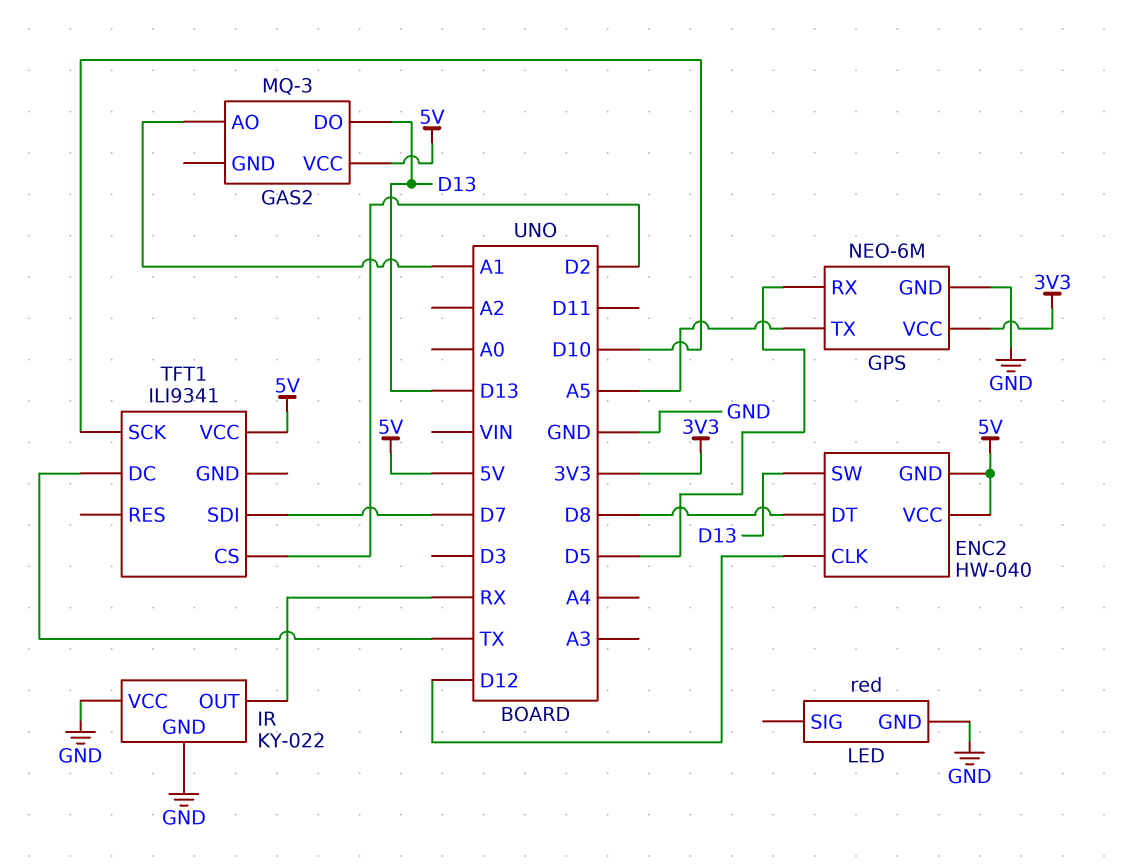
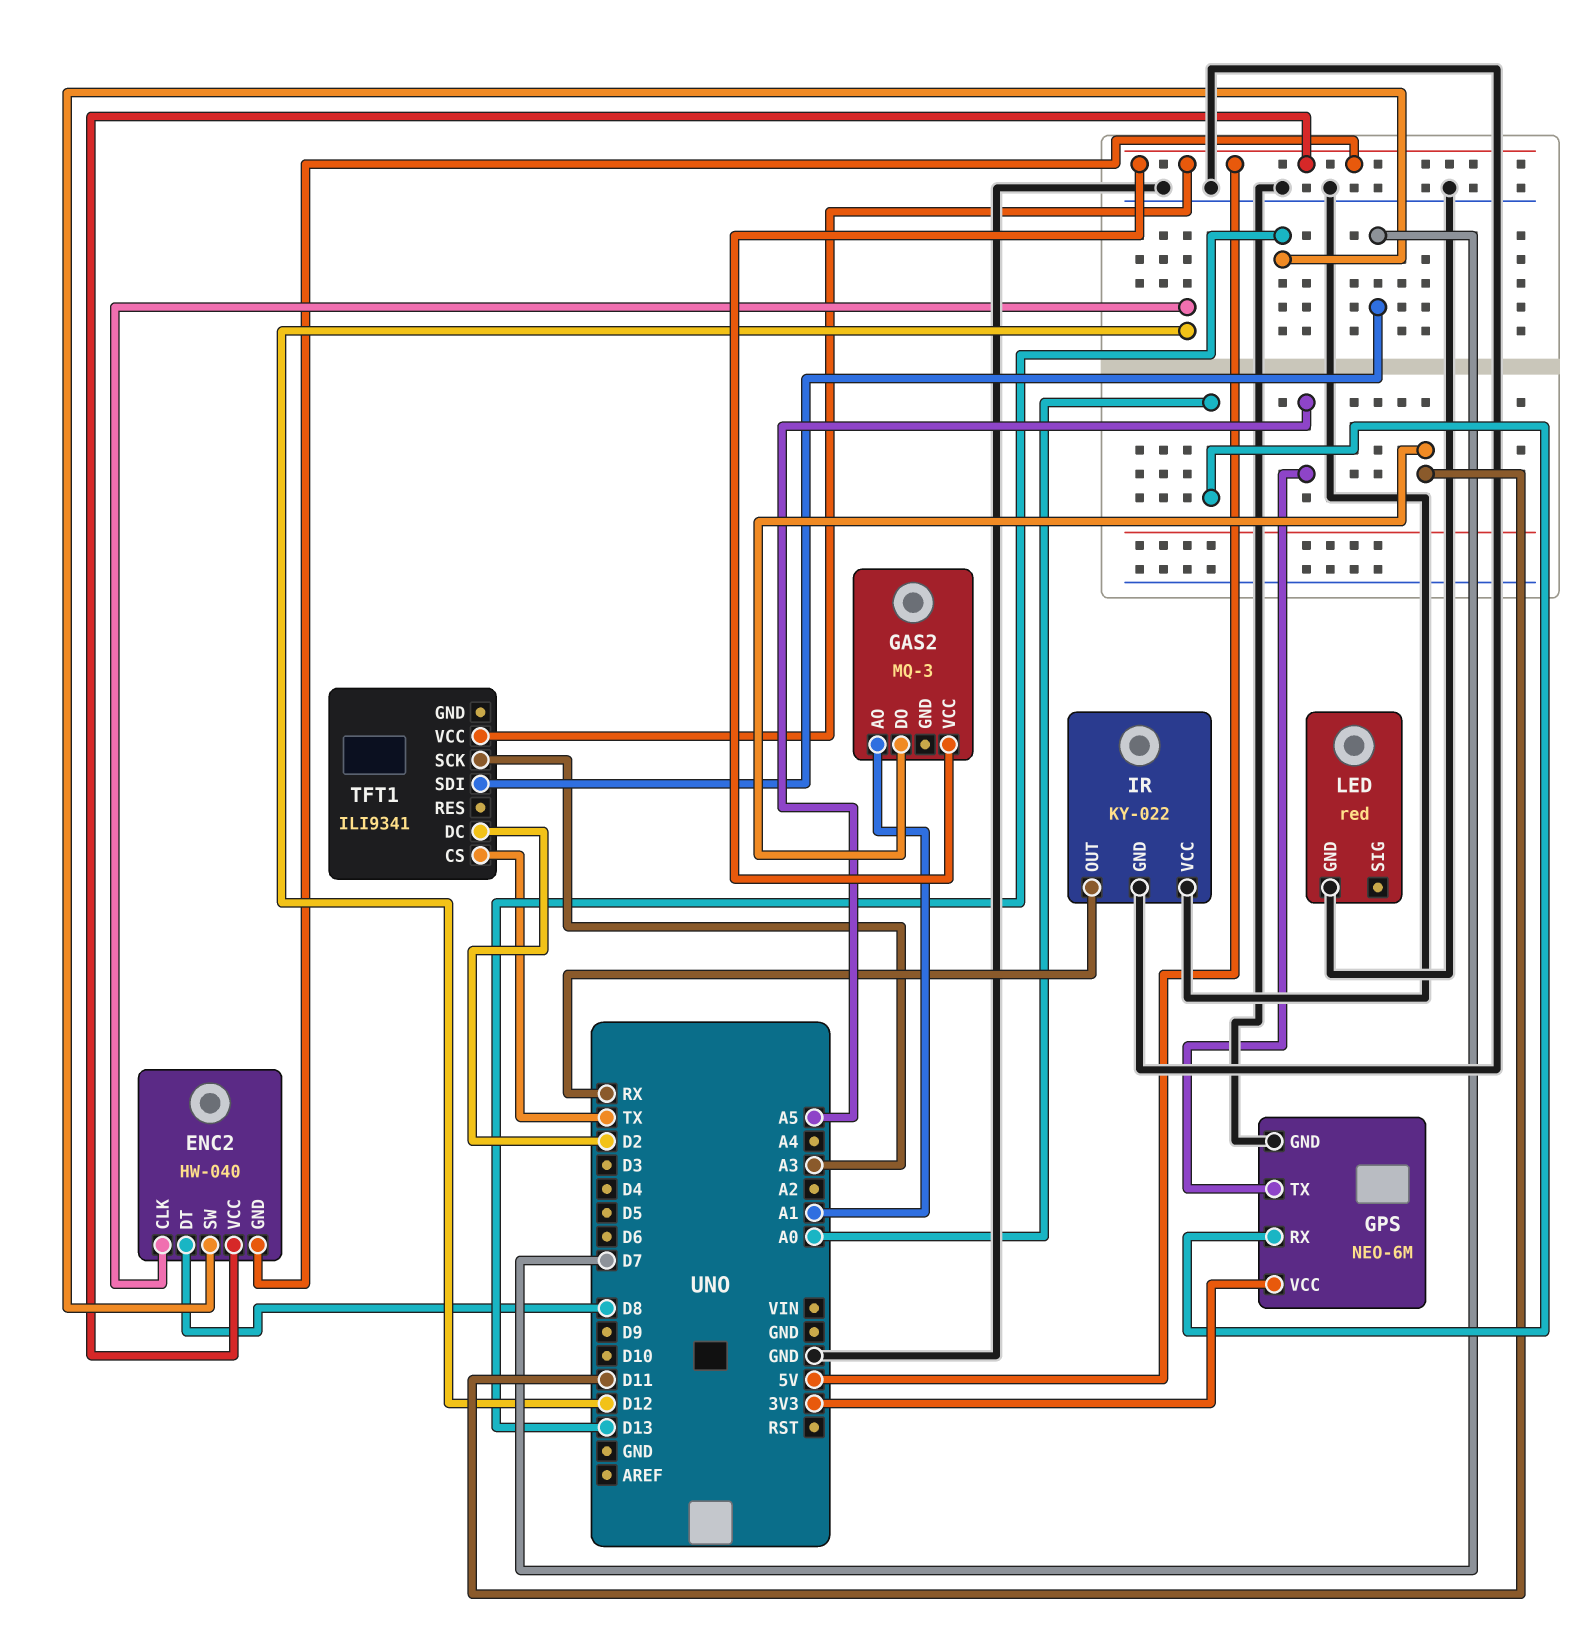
GAS2 pin DO: D13 -> D11
GPS pin RX: D5 -> A0
TFT1 pin CS: D2 -> TX
TFT1 pin DC: TX -> D2
TFT1 pin SCK: D10 -> A3

